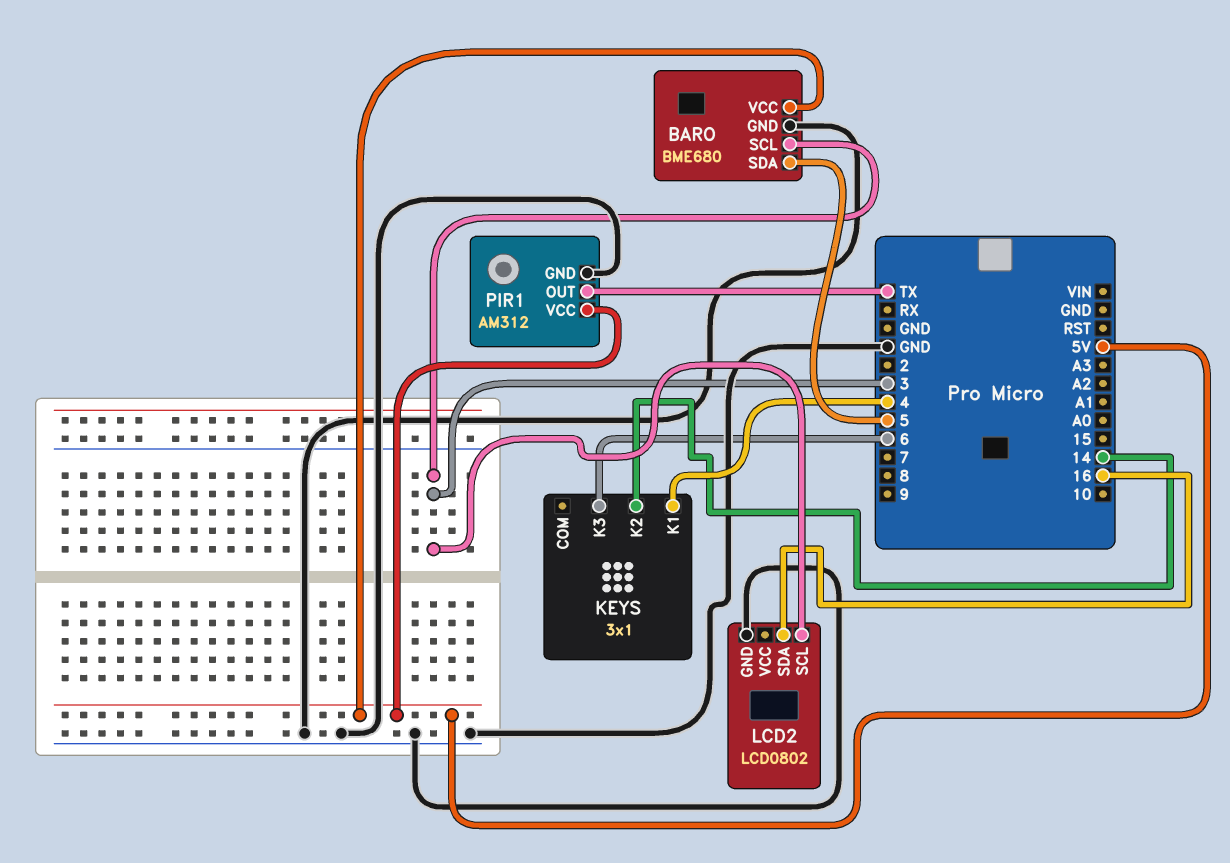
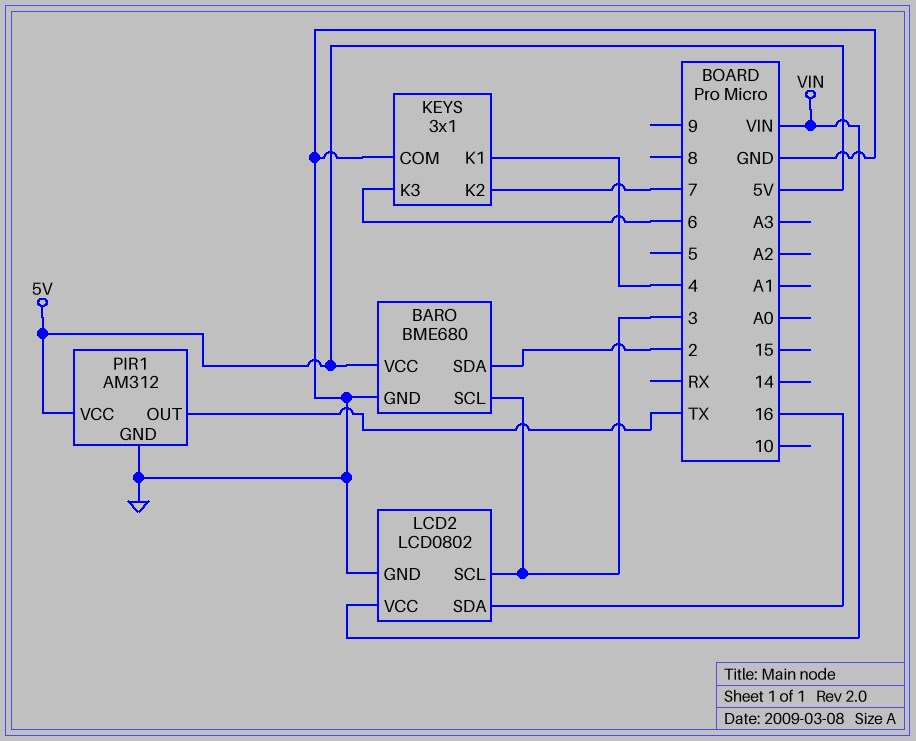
BARO pin SDA: 5 -> 2
KEYS pin COM: none -> GND
KEYS pin K2: 14 -> 7
LCD2 pin VCC: none -> VIN

